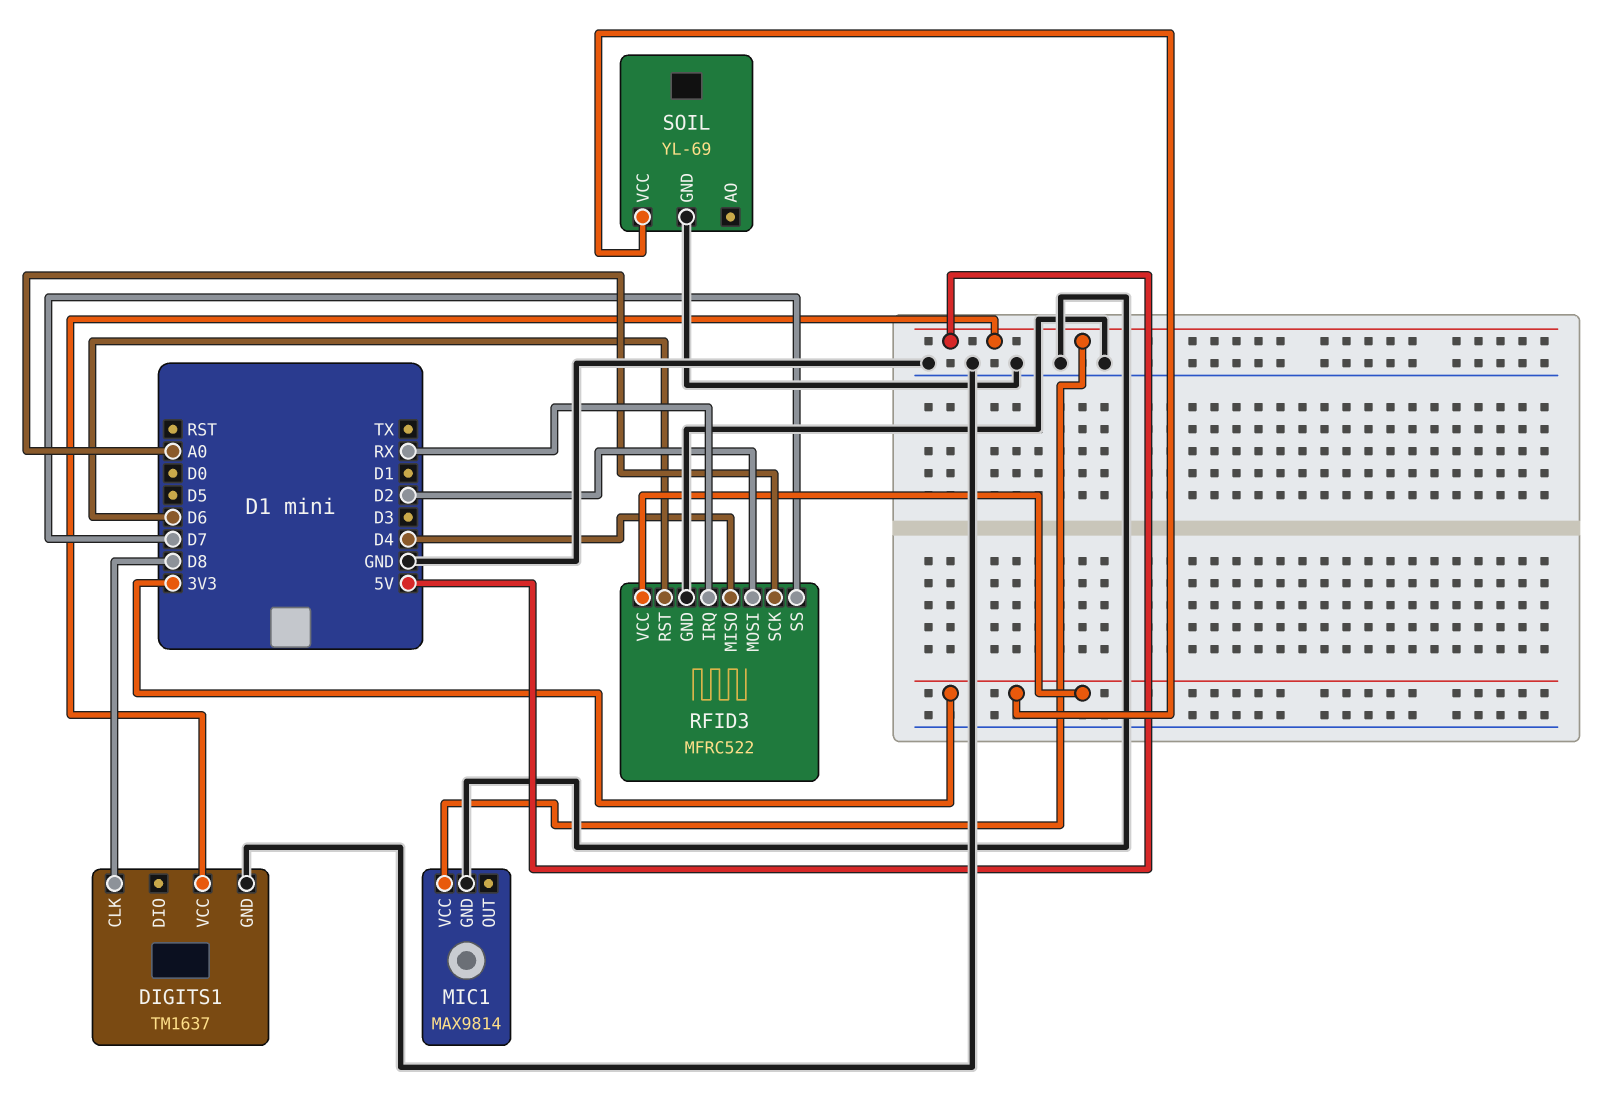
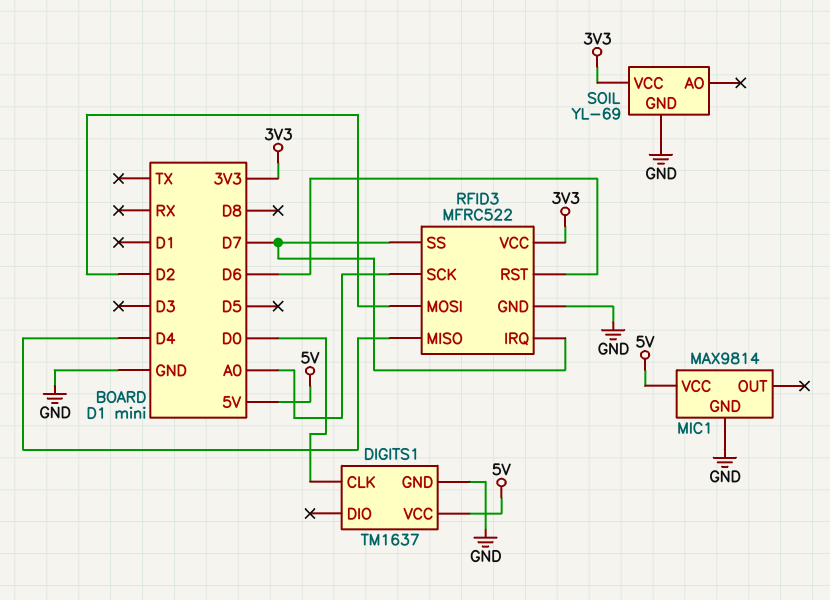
DIGITS1 pin CLK: D8 -> D0
RFID3 pin IRQ: RX -> D7

